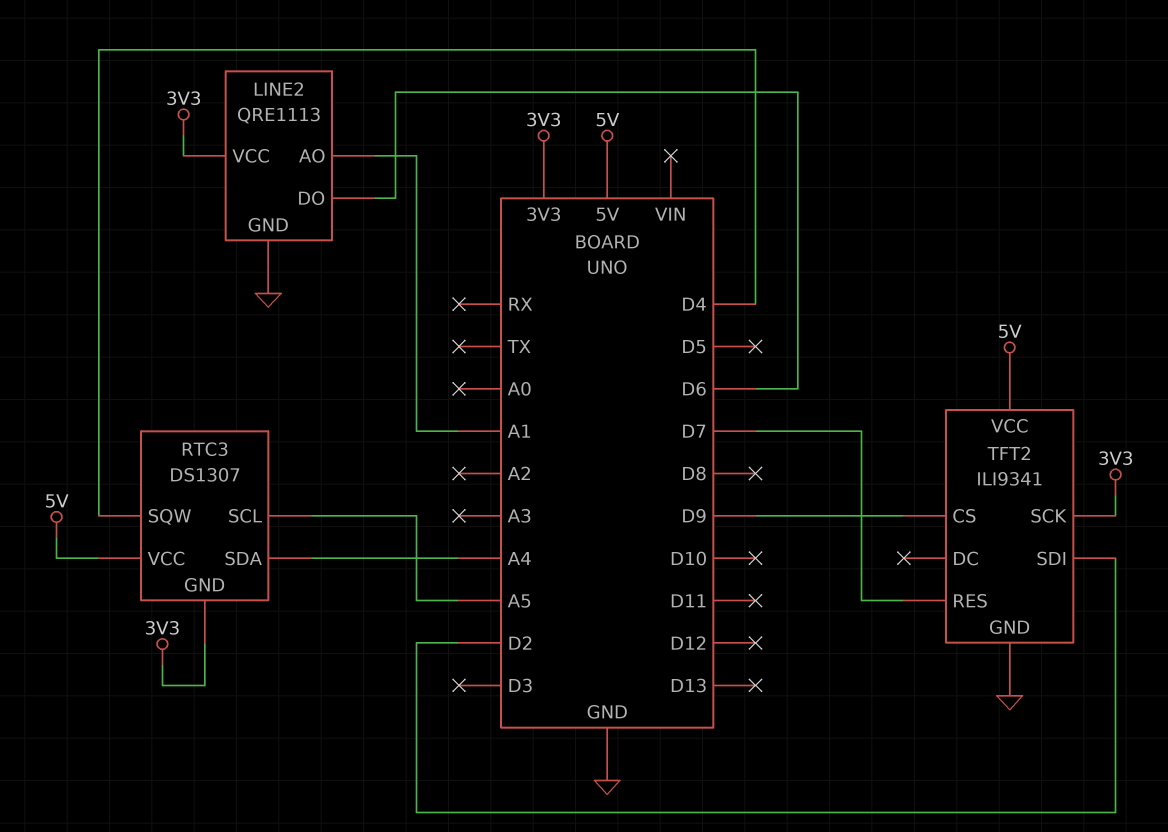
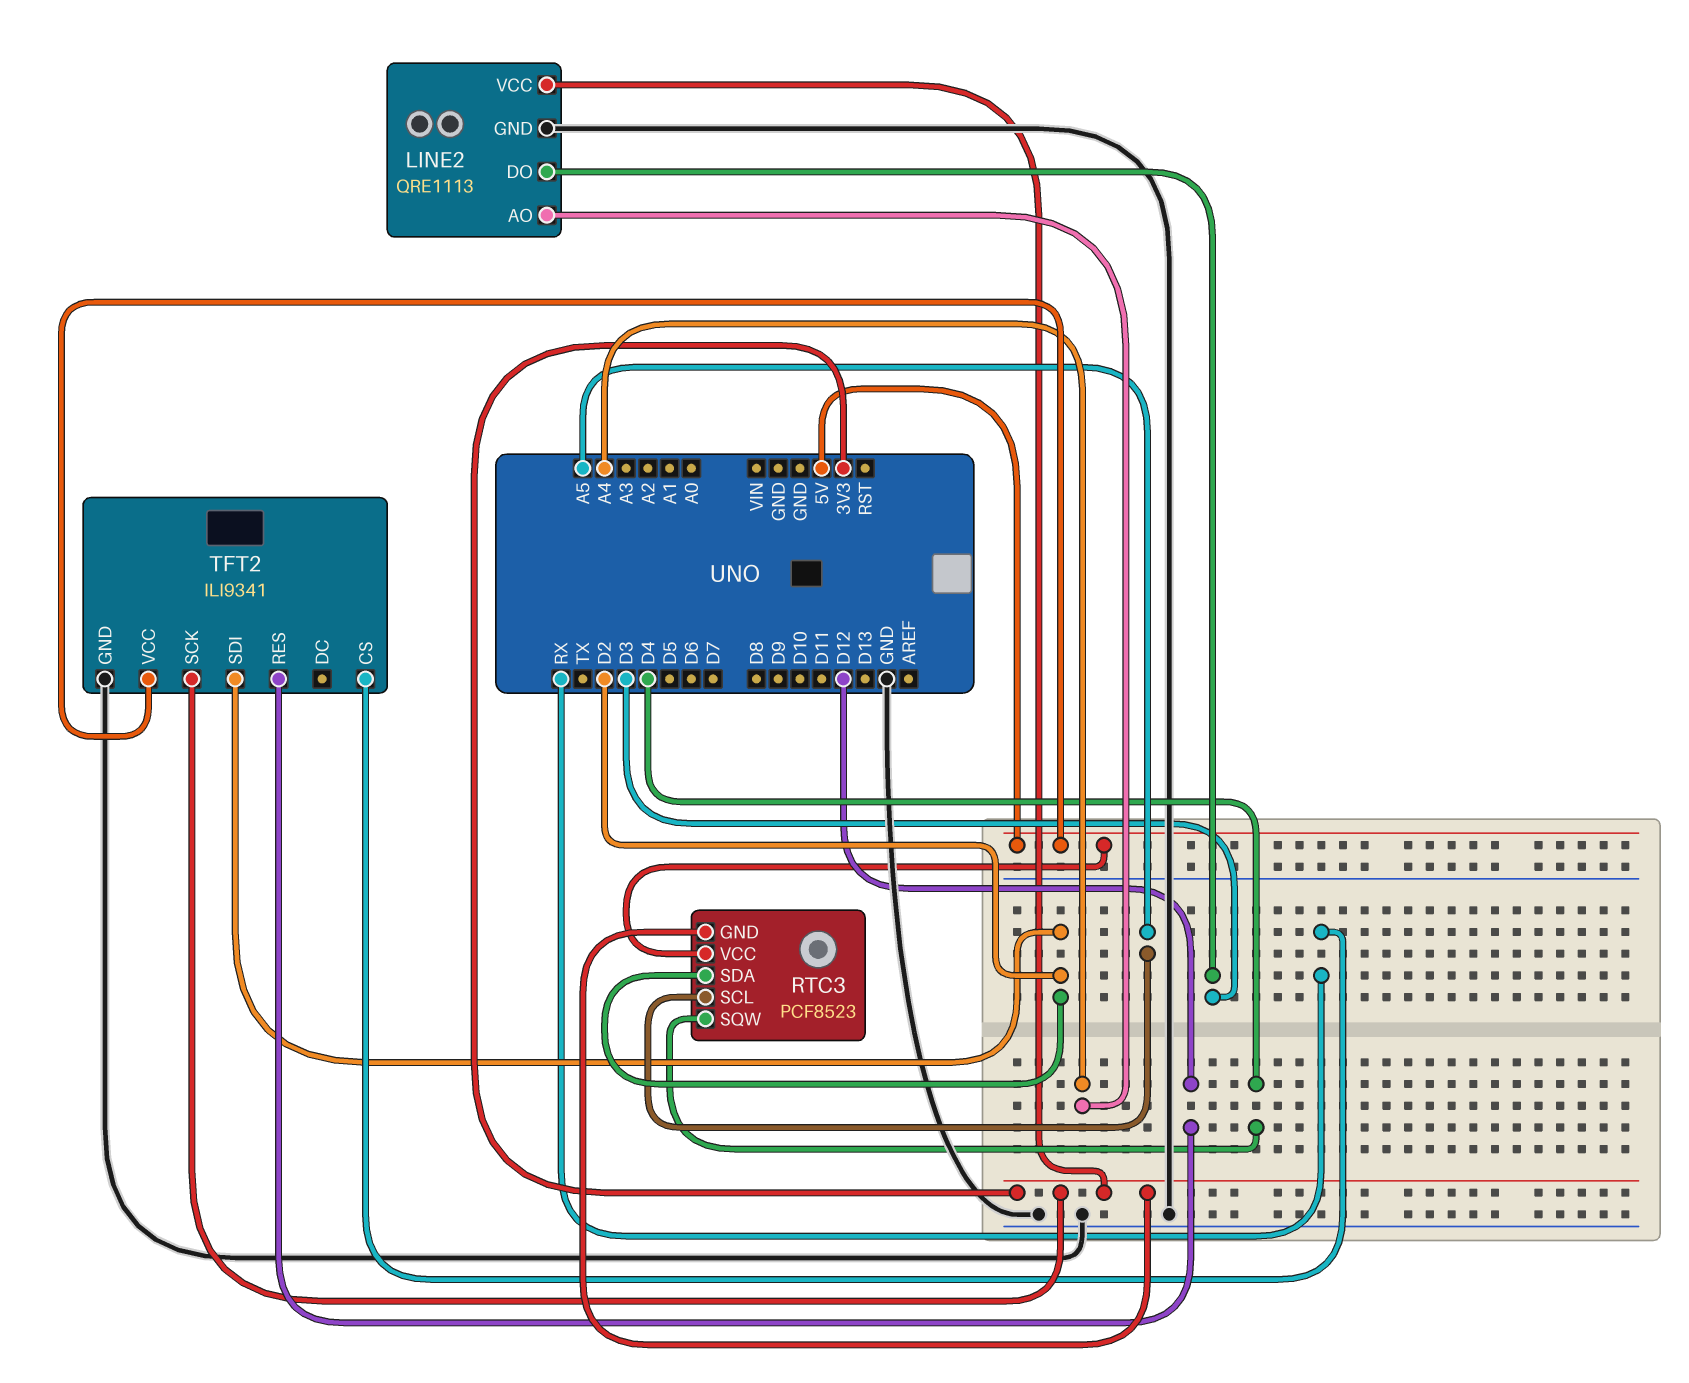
LINE2 pin AO: A1 -> A4
LINE2 pin DO: D6 -> D3
RTC3: DS1307 -> PCF8523
RTC3 pin SDA: A4 -> D2
TFT2 pin CS: D9 -> RX
TFT2 pin RES: D7 -> D12

